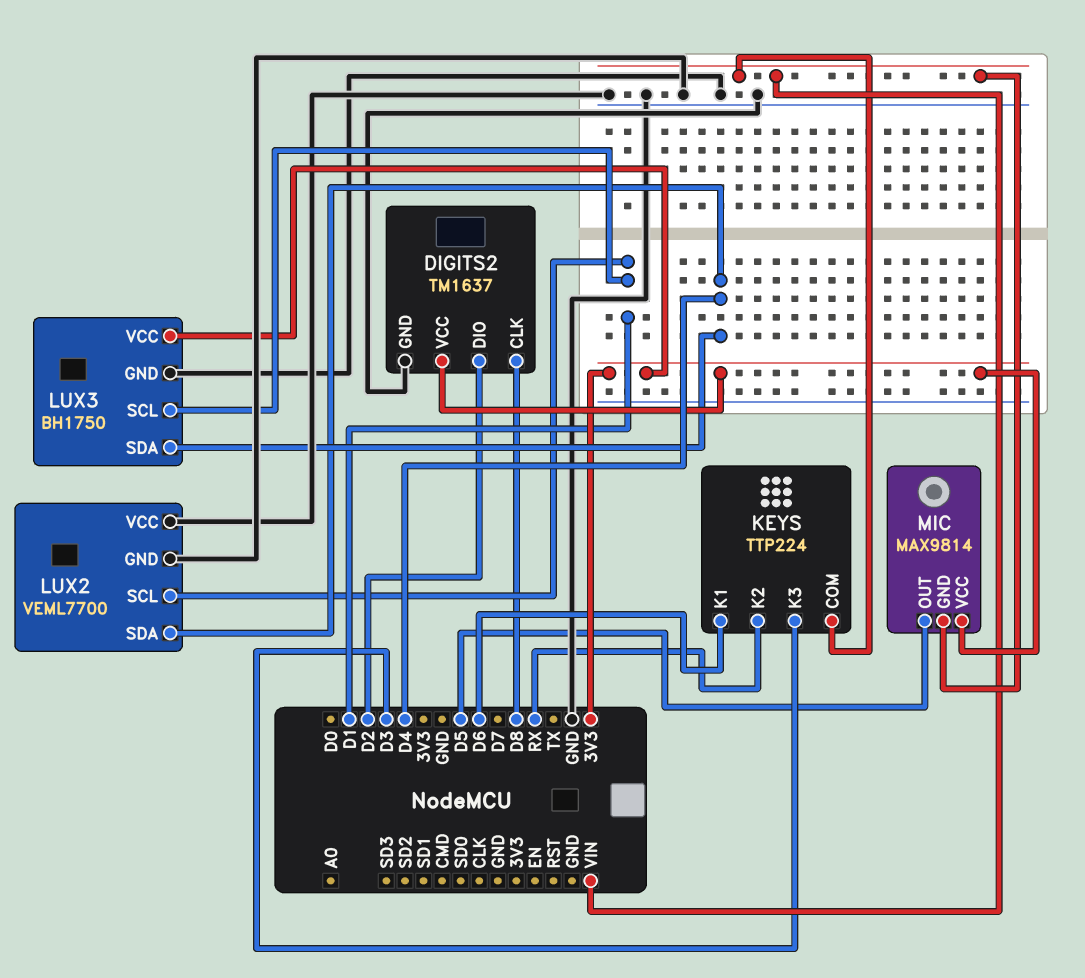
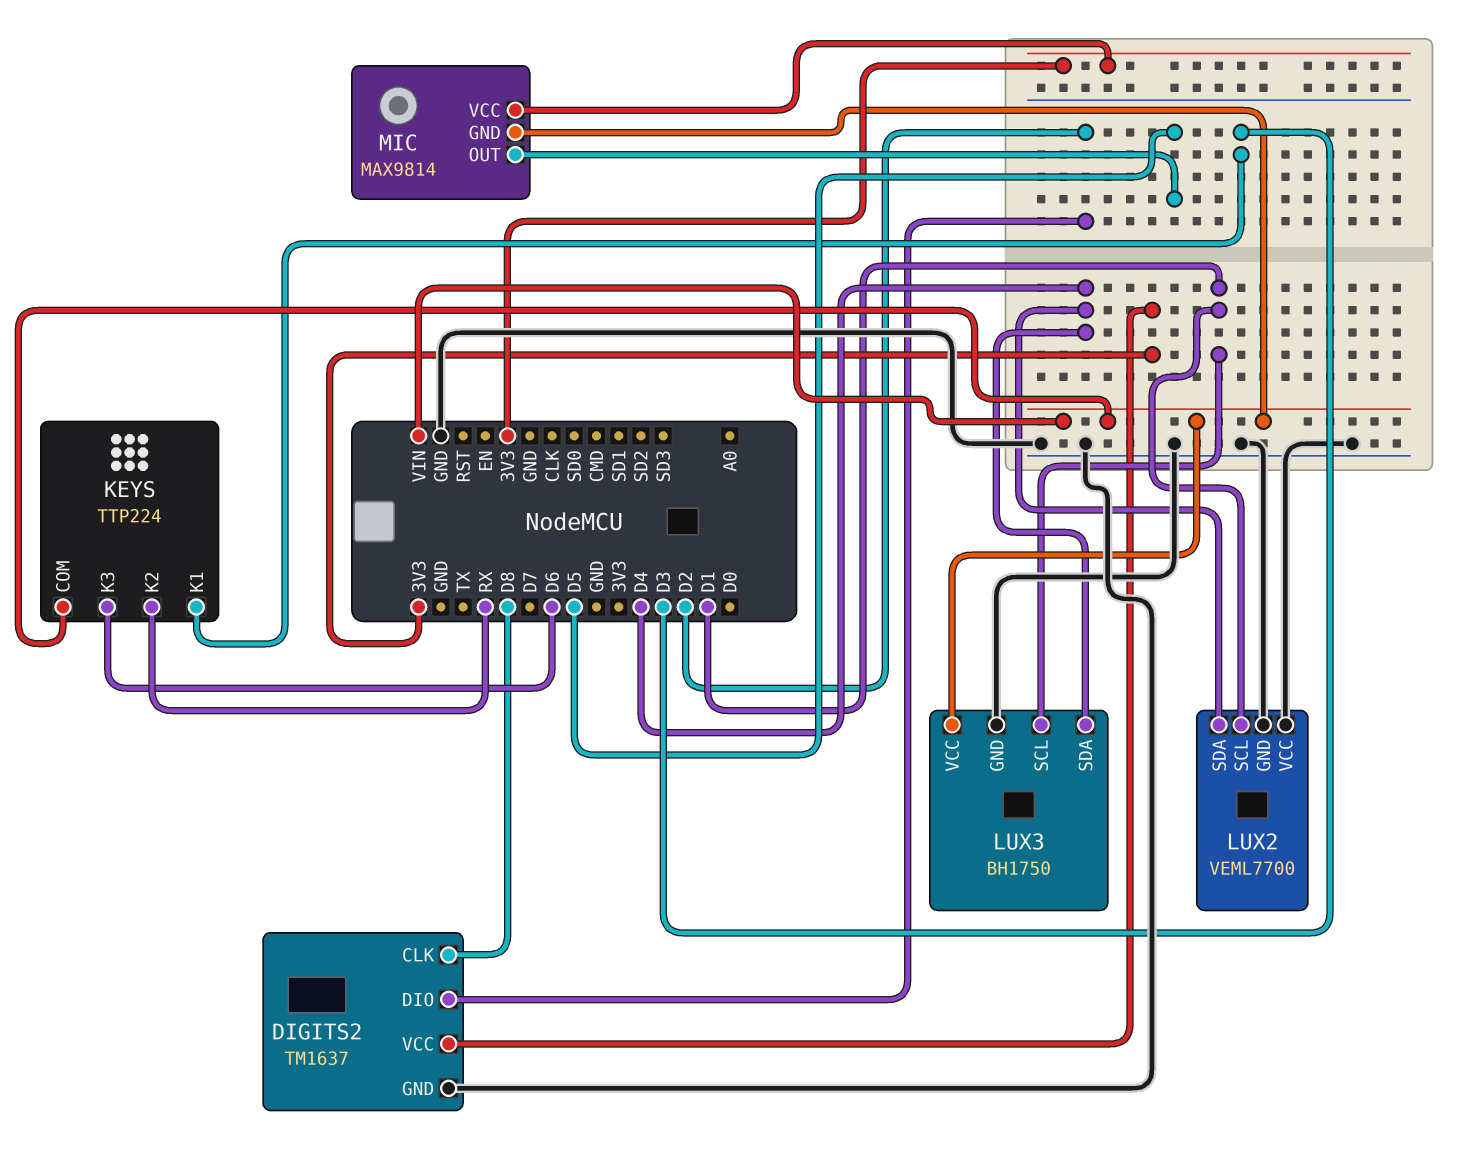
KEYS pin K1: D6 -> D3
KEYS pin K3: D3 -> D6
LUX3 pin VCC: 3V3 -> VIN

